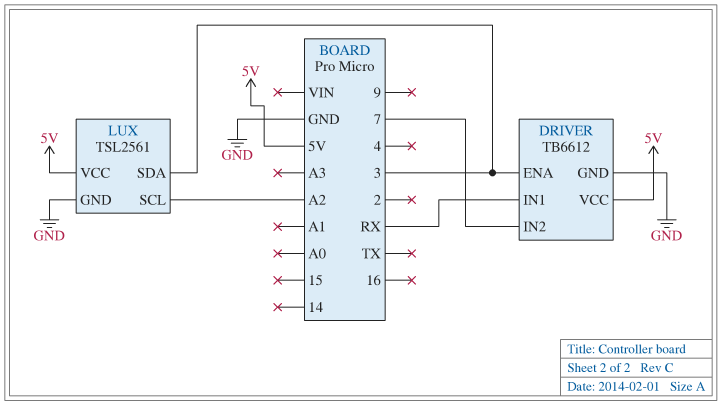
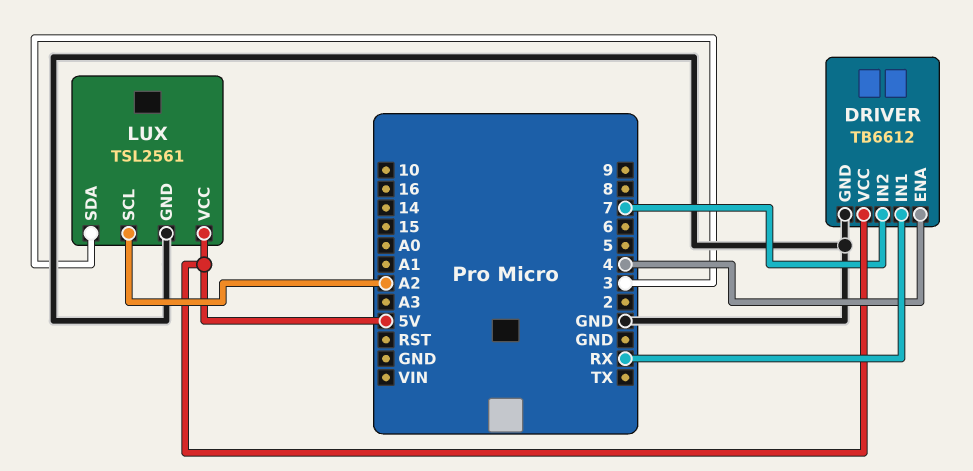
DRIVER pin ENA: 3 -> 4

